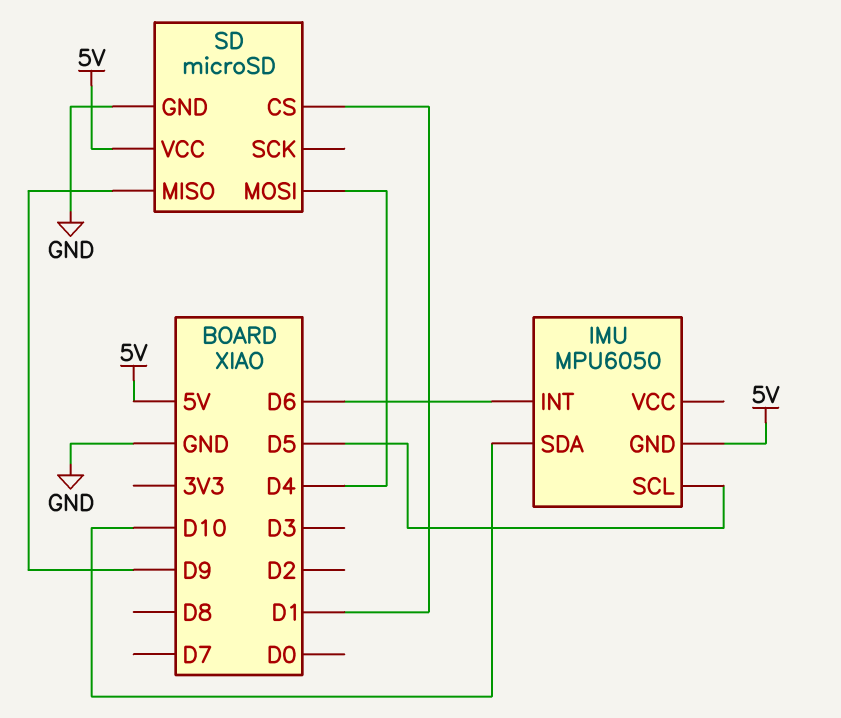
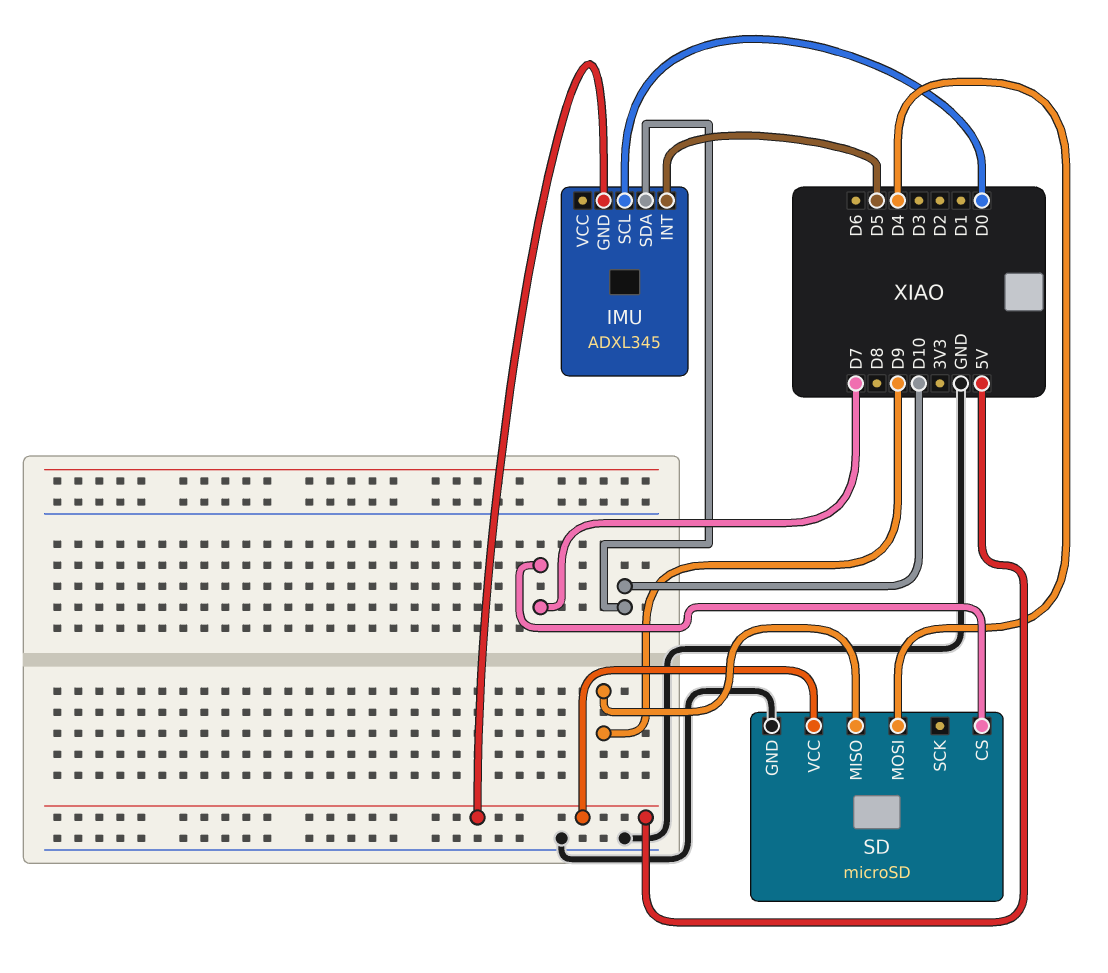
IMU: MPU6050 -> ADXL345
IMU pin INT: D6 -> D5
IMU pin SCL: D5 -> D0
SD pin CS: D1 -> D7

